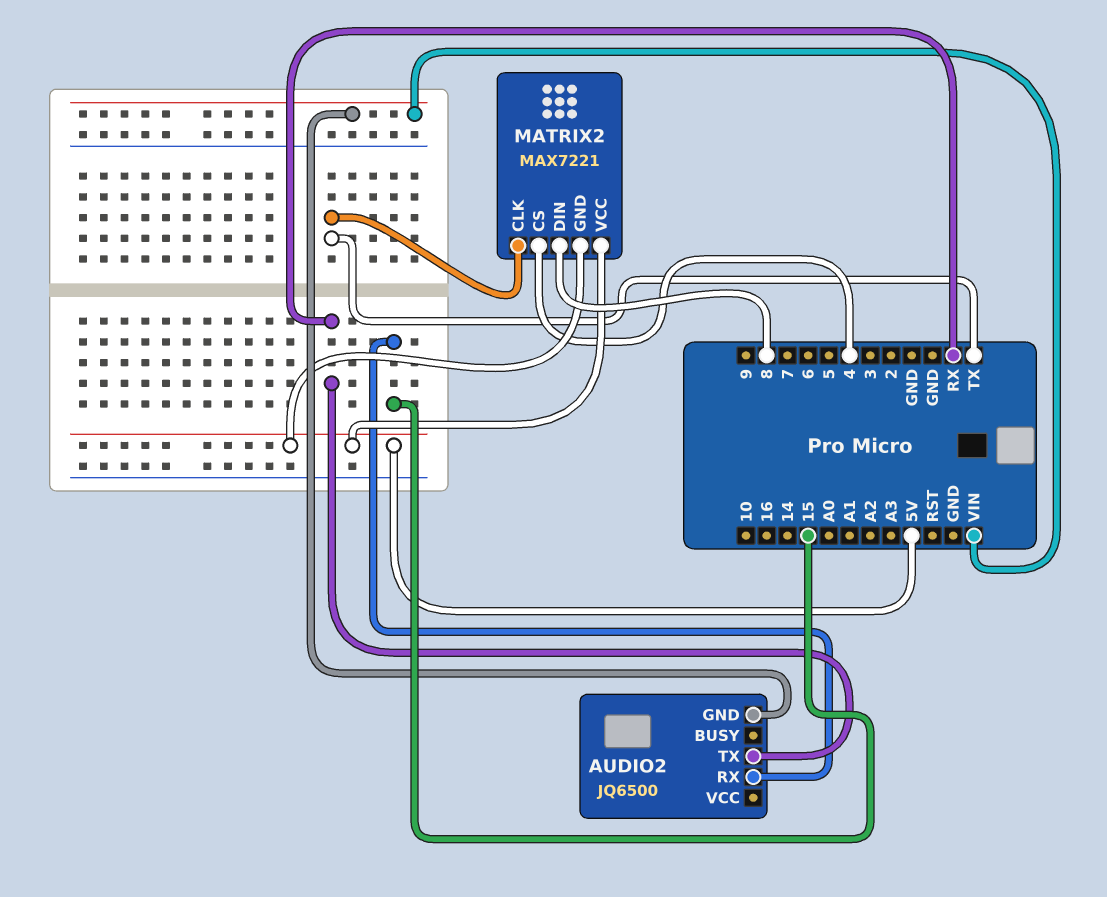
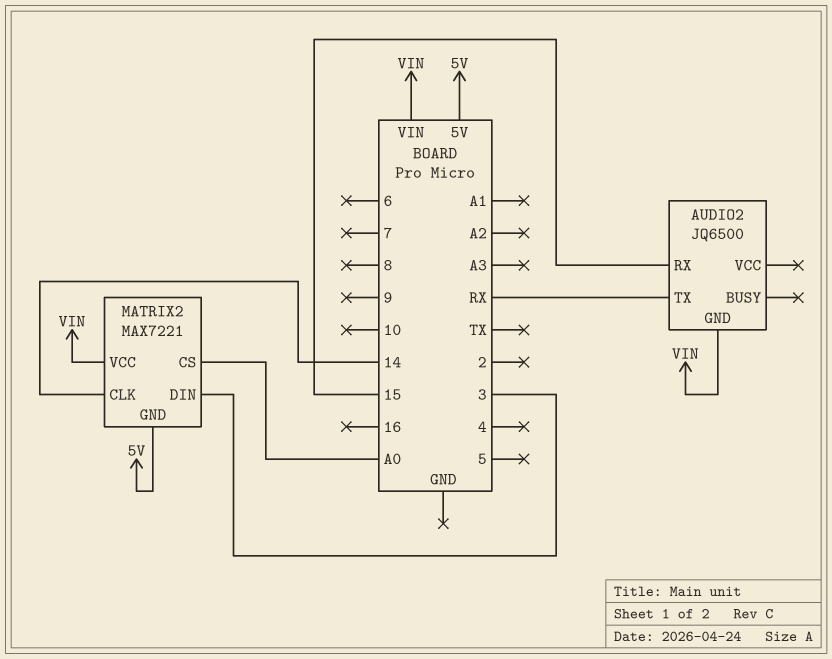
MATRIX2 pin CLK: TX -> 14
MATRIX2 pin CS: 4 -> A0
MATRIX2 pin DIN: 8 -> 3
MATRIX2 pin VCC: 5V -> VIN

